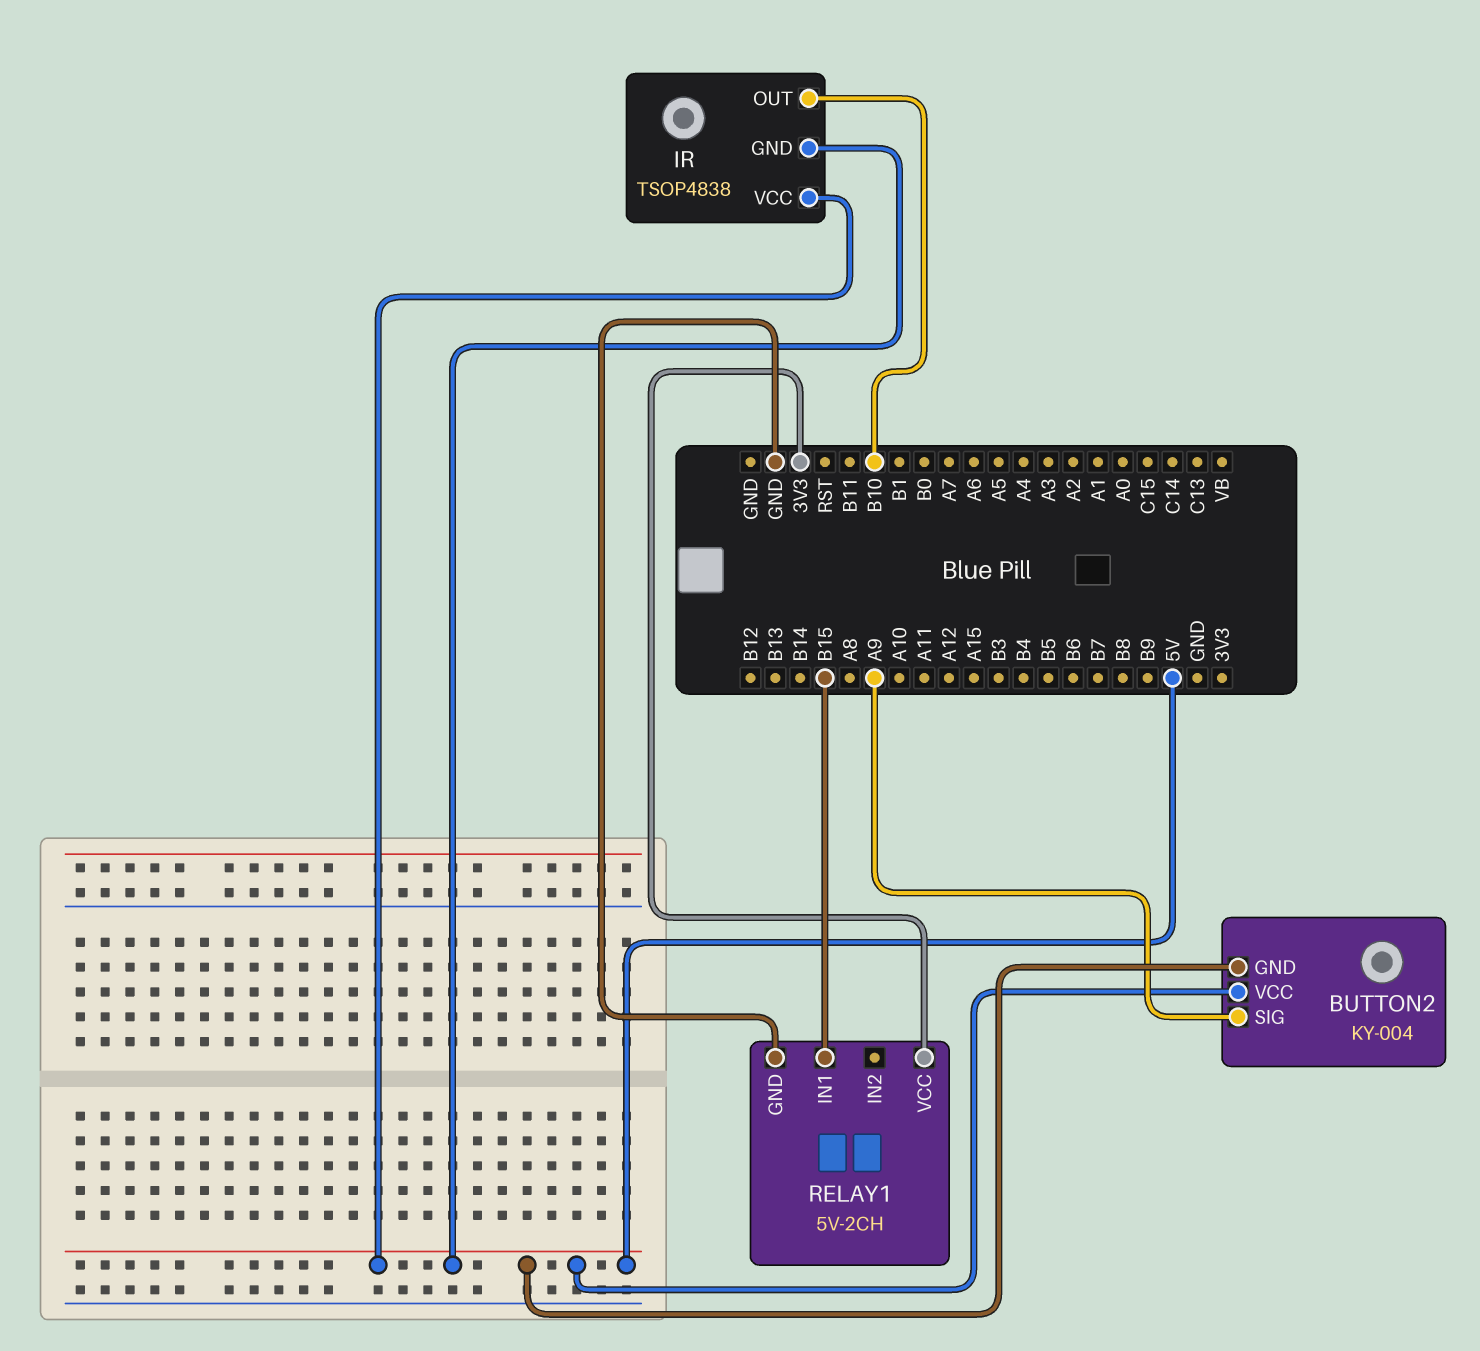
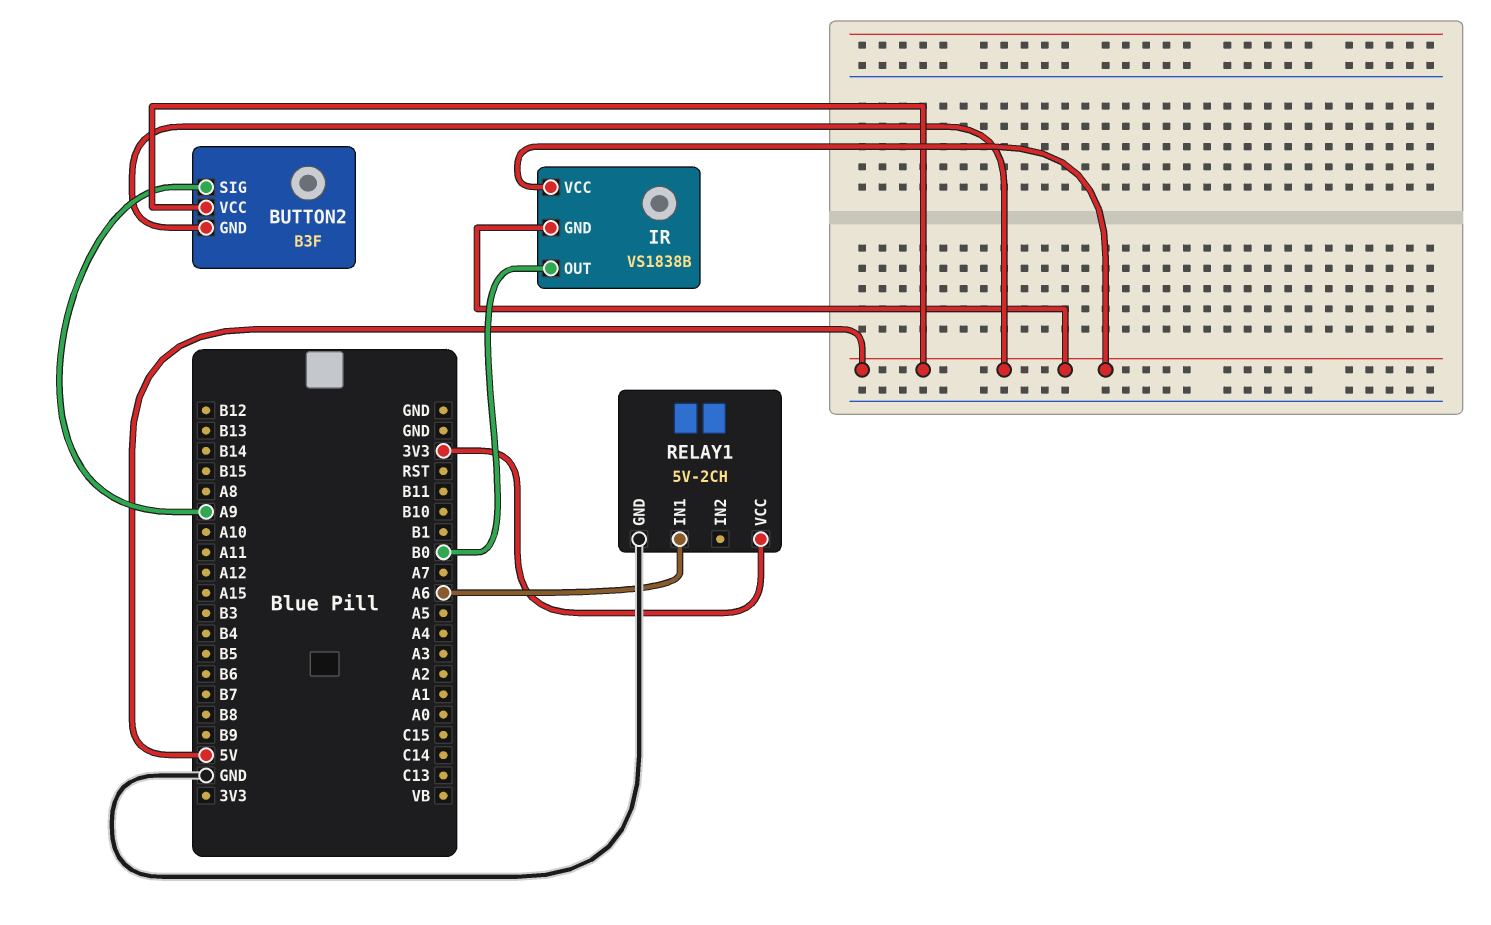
BUTTON2: KY-004 -> B3F
IR: TSOP4838 -> VS1838B
IR pin OUT: B10 -> B0
RELAY1 pin IN1: B15 -> A6

